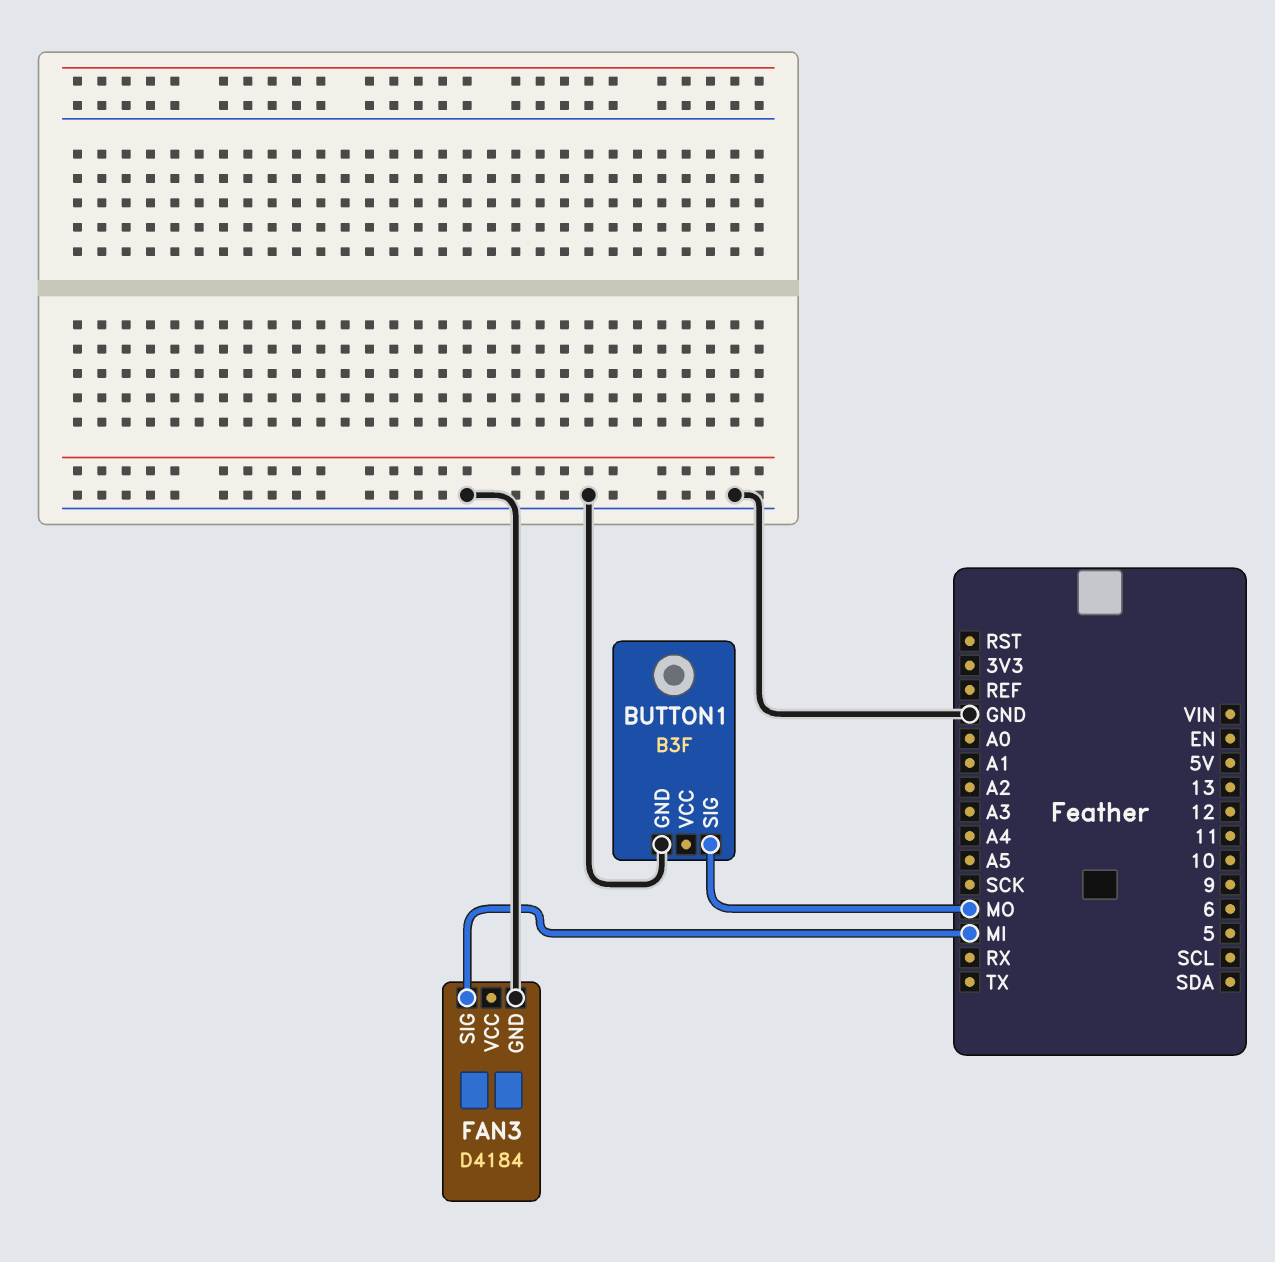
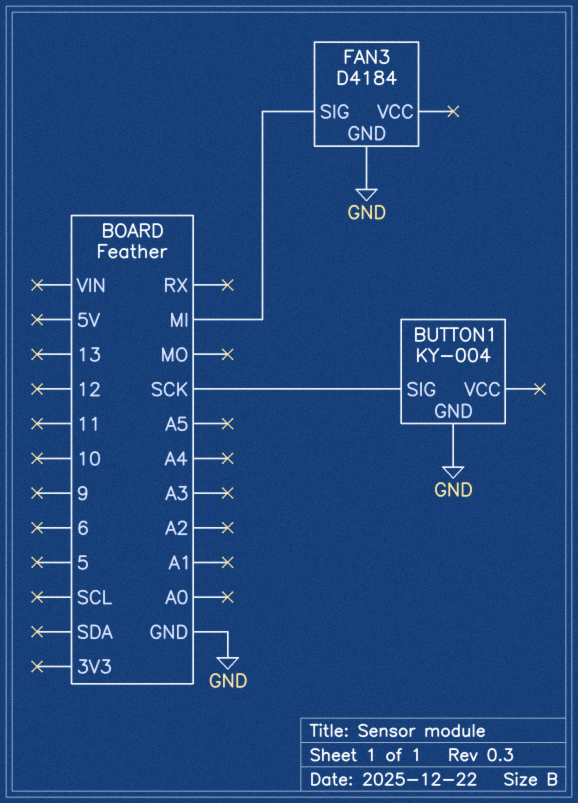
BUTTON1: B3F -> KY-004
BUTTON1 pin SIG: MO -> SCK

